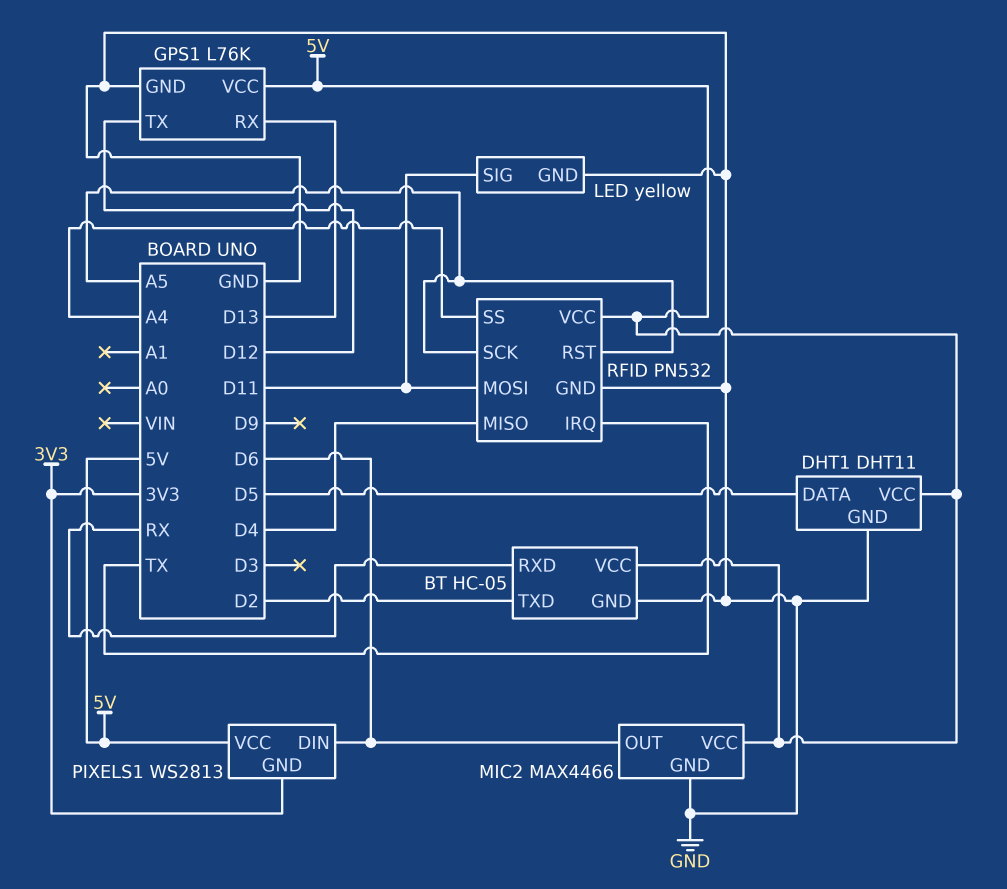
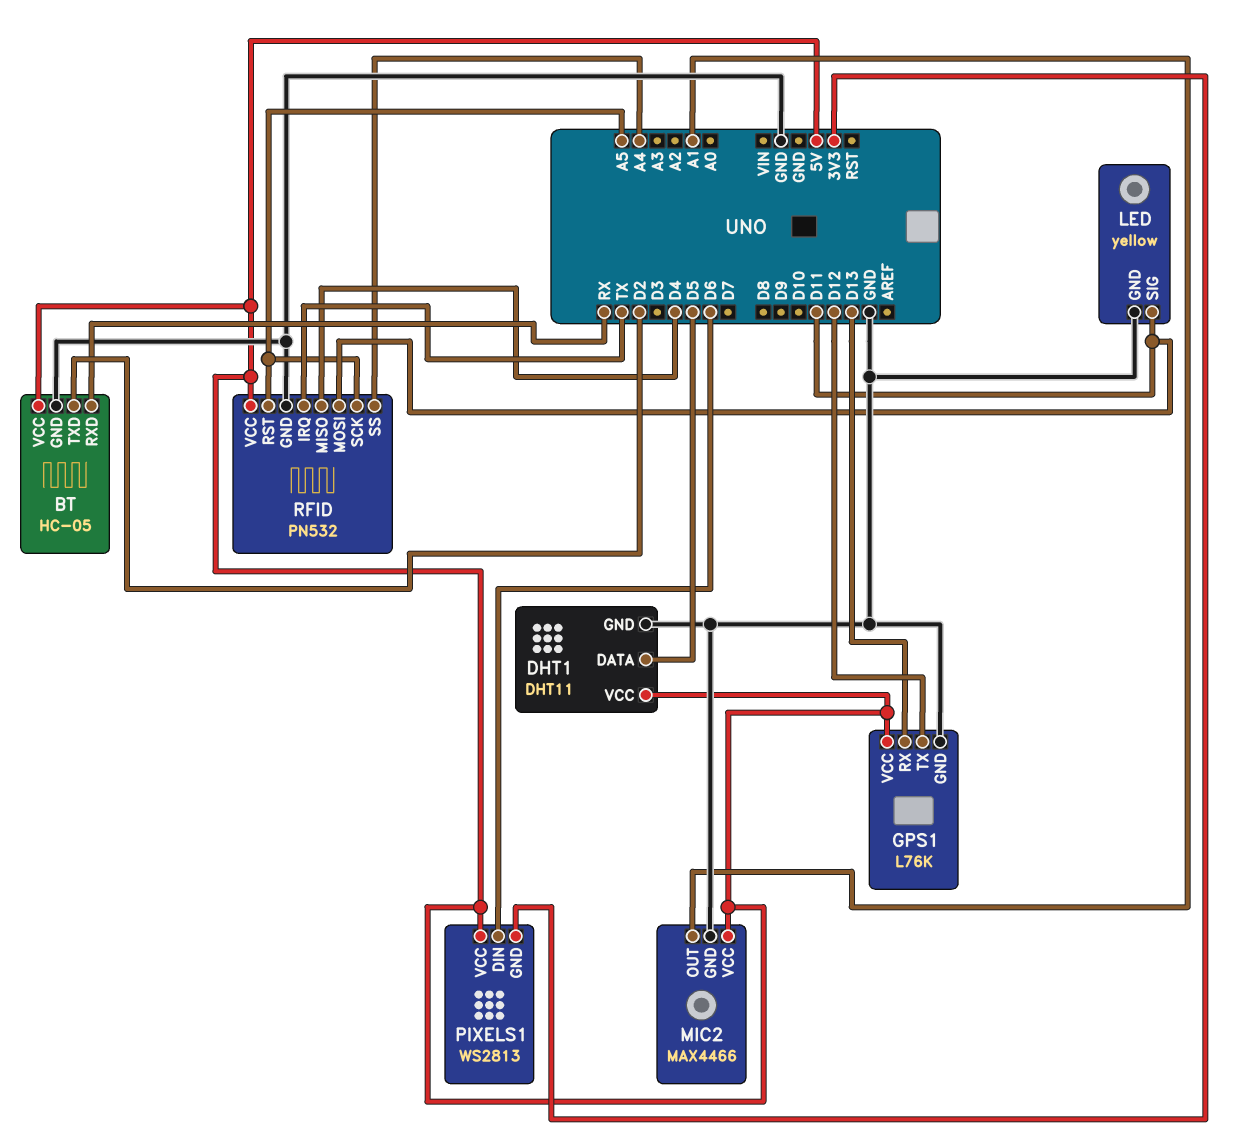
MIC2 pin OUT: D6 -> A1

